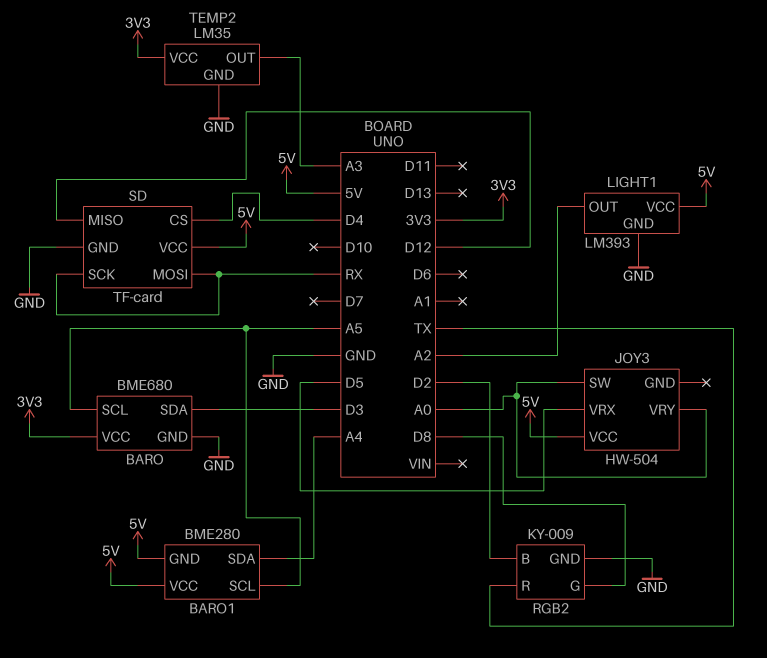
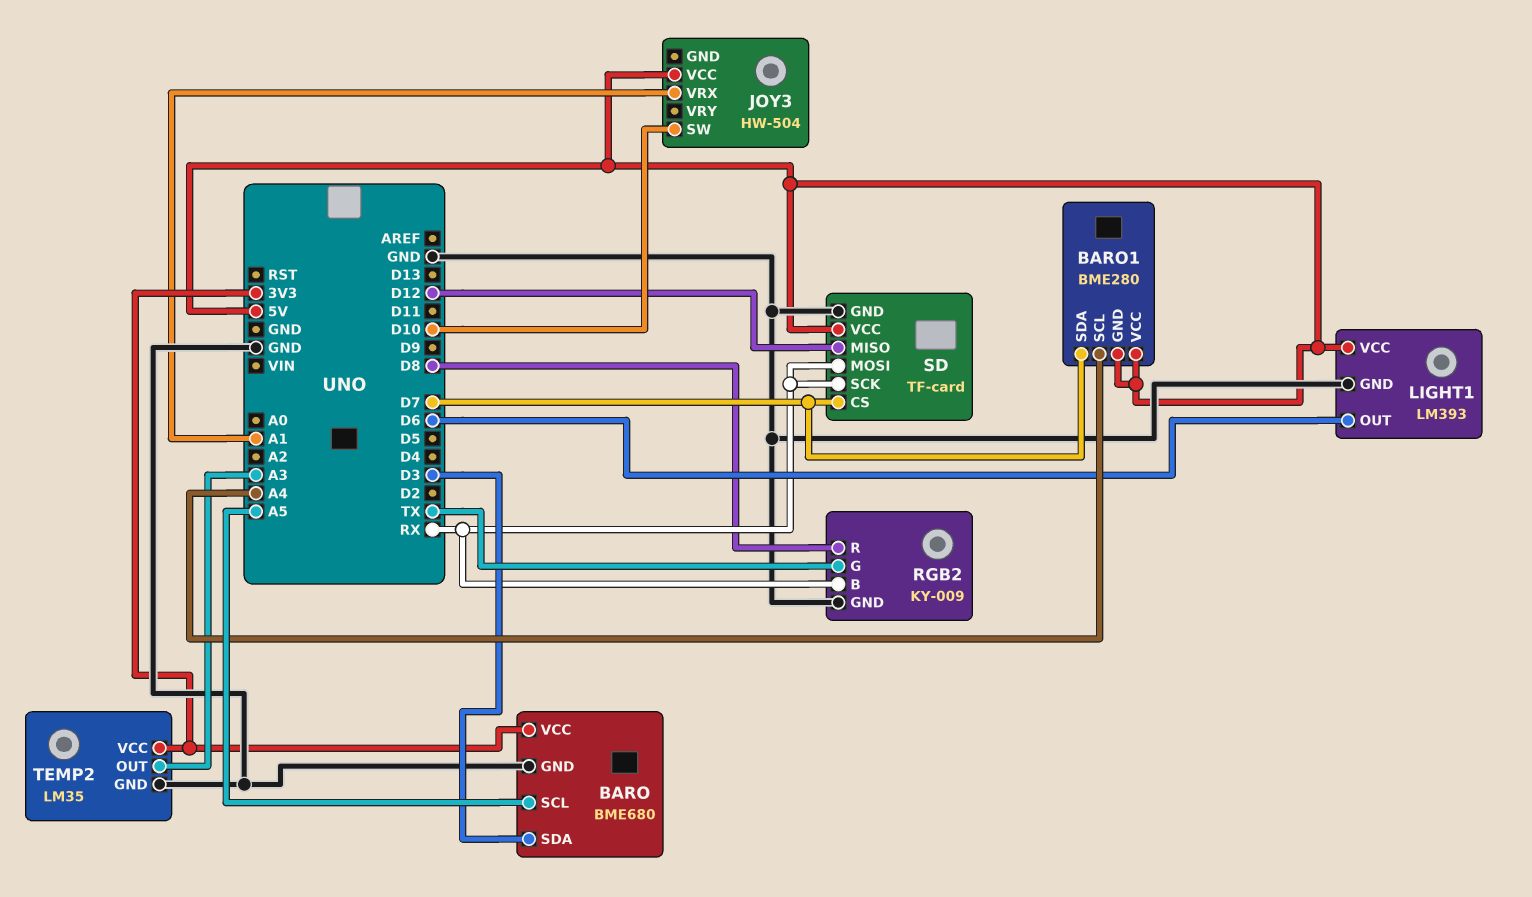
BARO1 pin SCL: A5 -> A4
BARO1 pin SDA: A4 -> D7
JOY3 pin SW: A0 -> D10
JOY3 pin VRX: D5 -> A1
JOY3 pin VRY: A0 -> none
LIGHT1 pin OUT: A2 -> D6
RGB2 pin B: D2 -> RX
RGB2 pin G: D8 -> TX
RGB2 pin R: TX -> D8
SD pin CS: D4 -> D7

